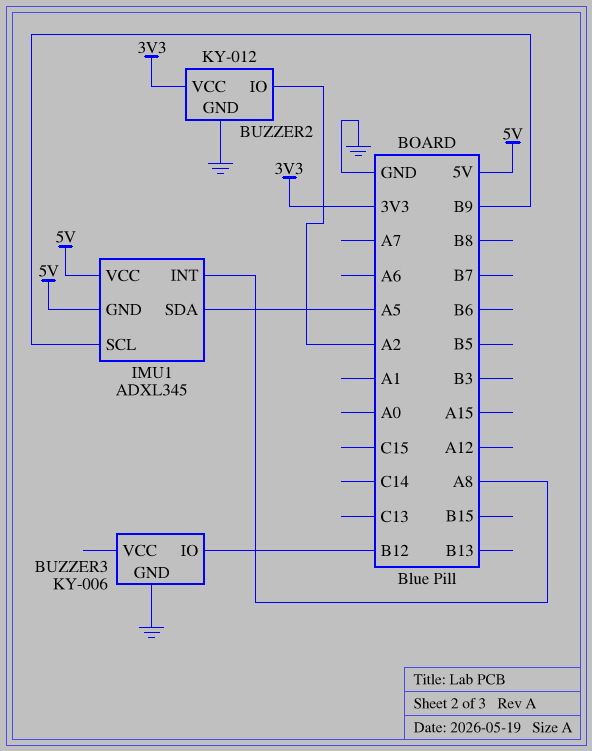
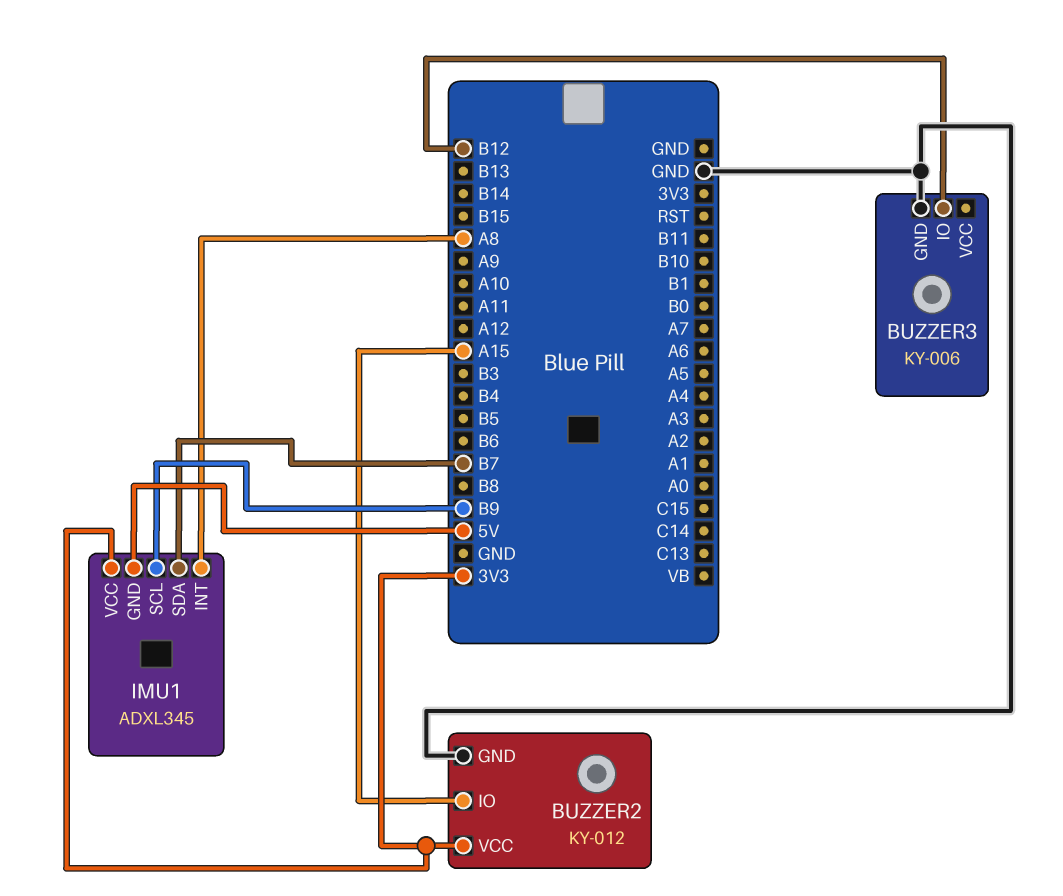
BUZZER2 pin IO: A2 -> A15
IMU1 pin SDA: A5 -> B7
IMU1 pin VCC: 5V -> 3V3

